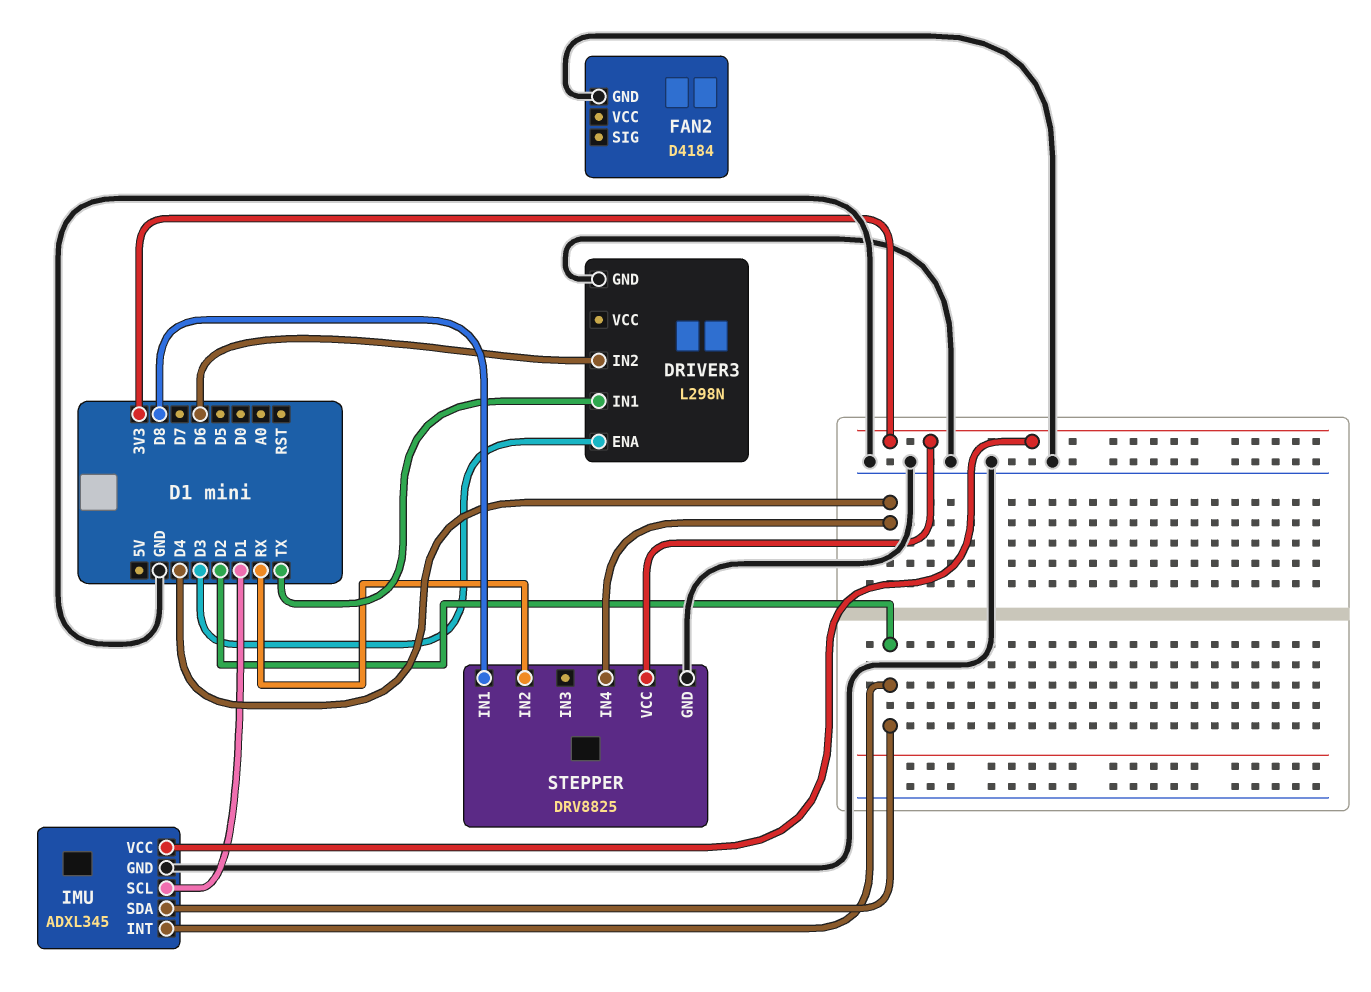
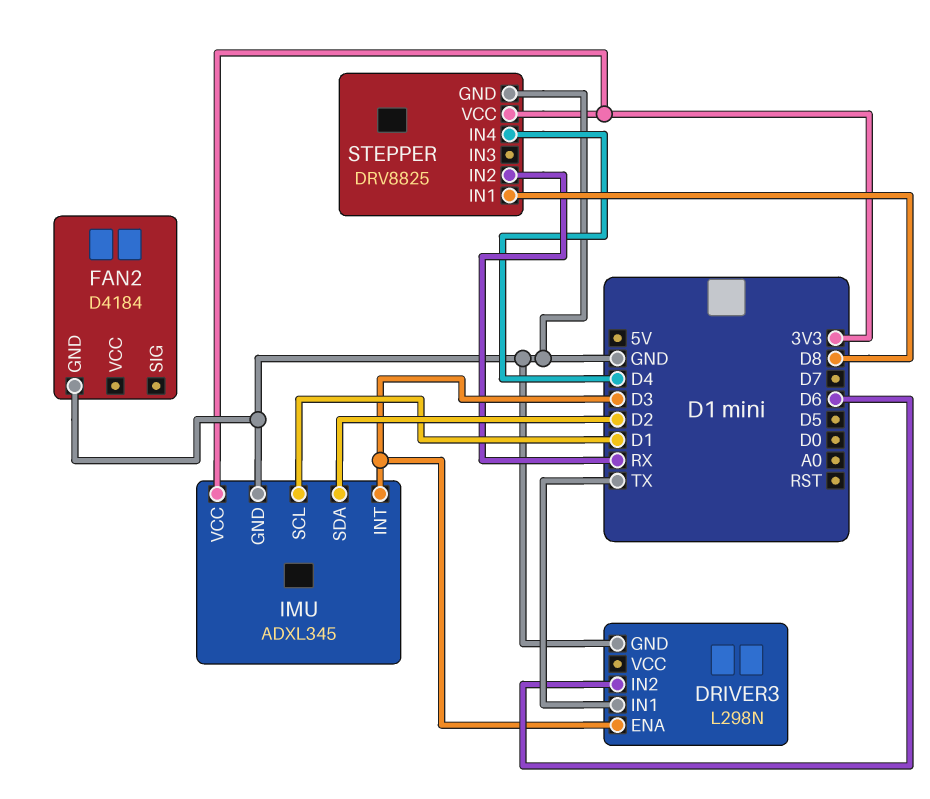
IMU pin INT: D2 -> D3

